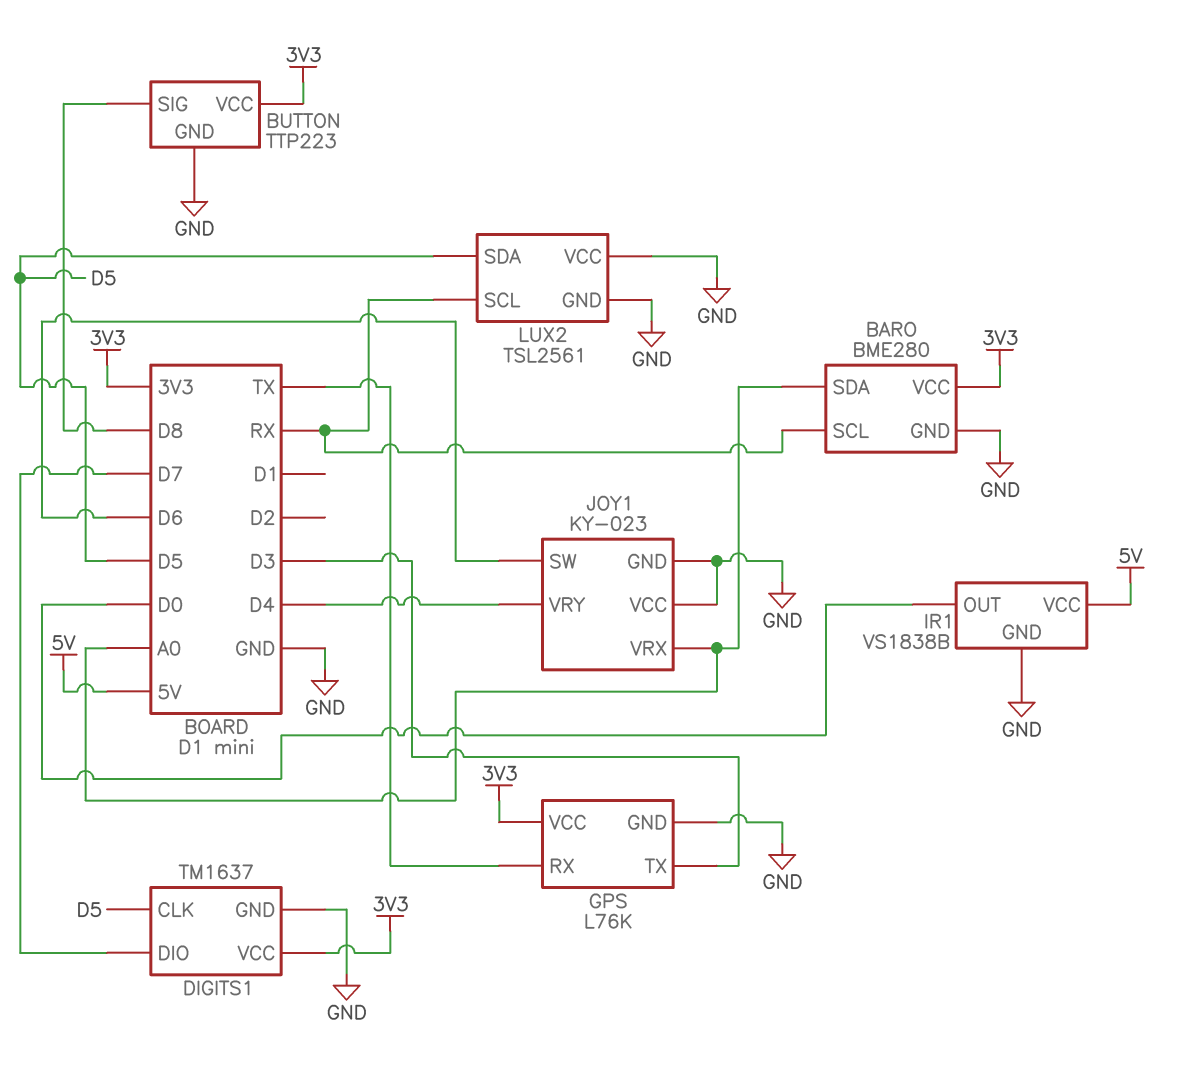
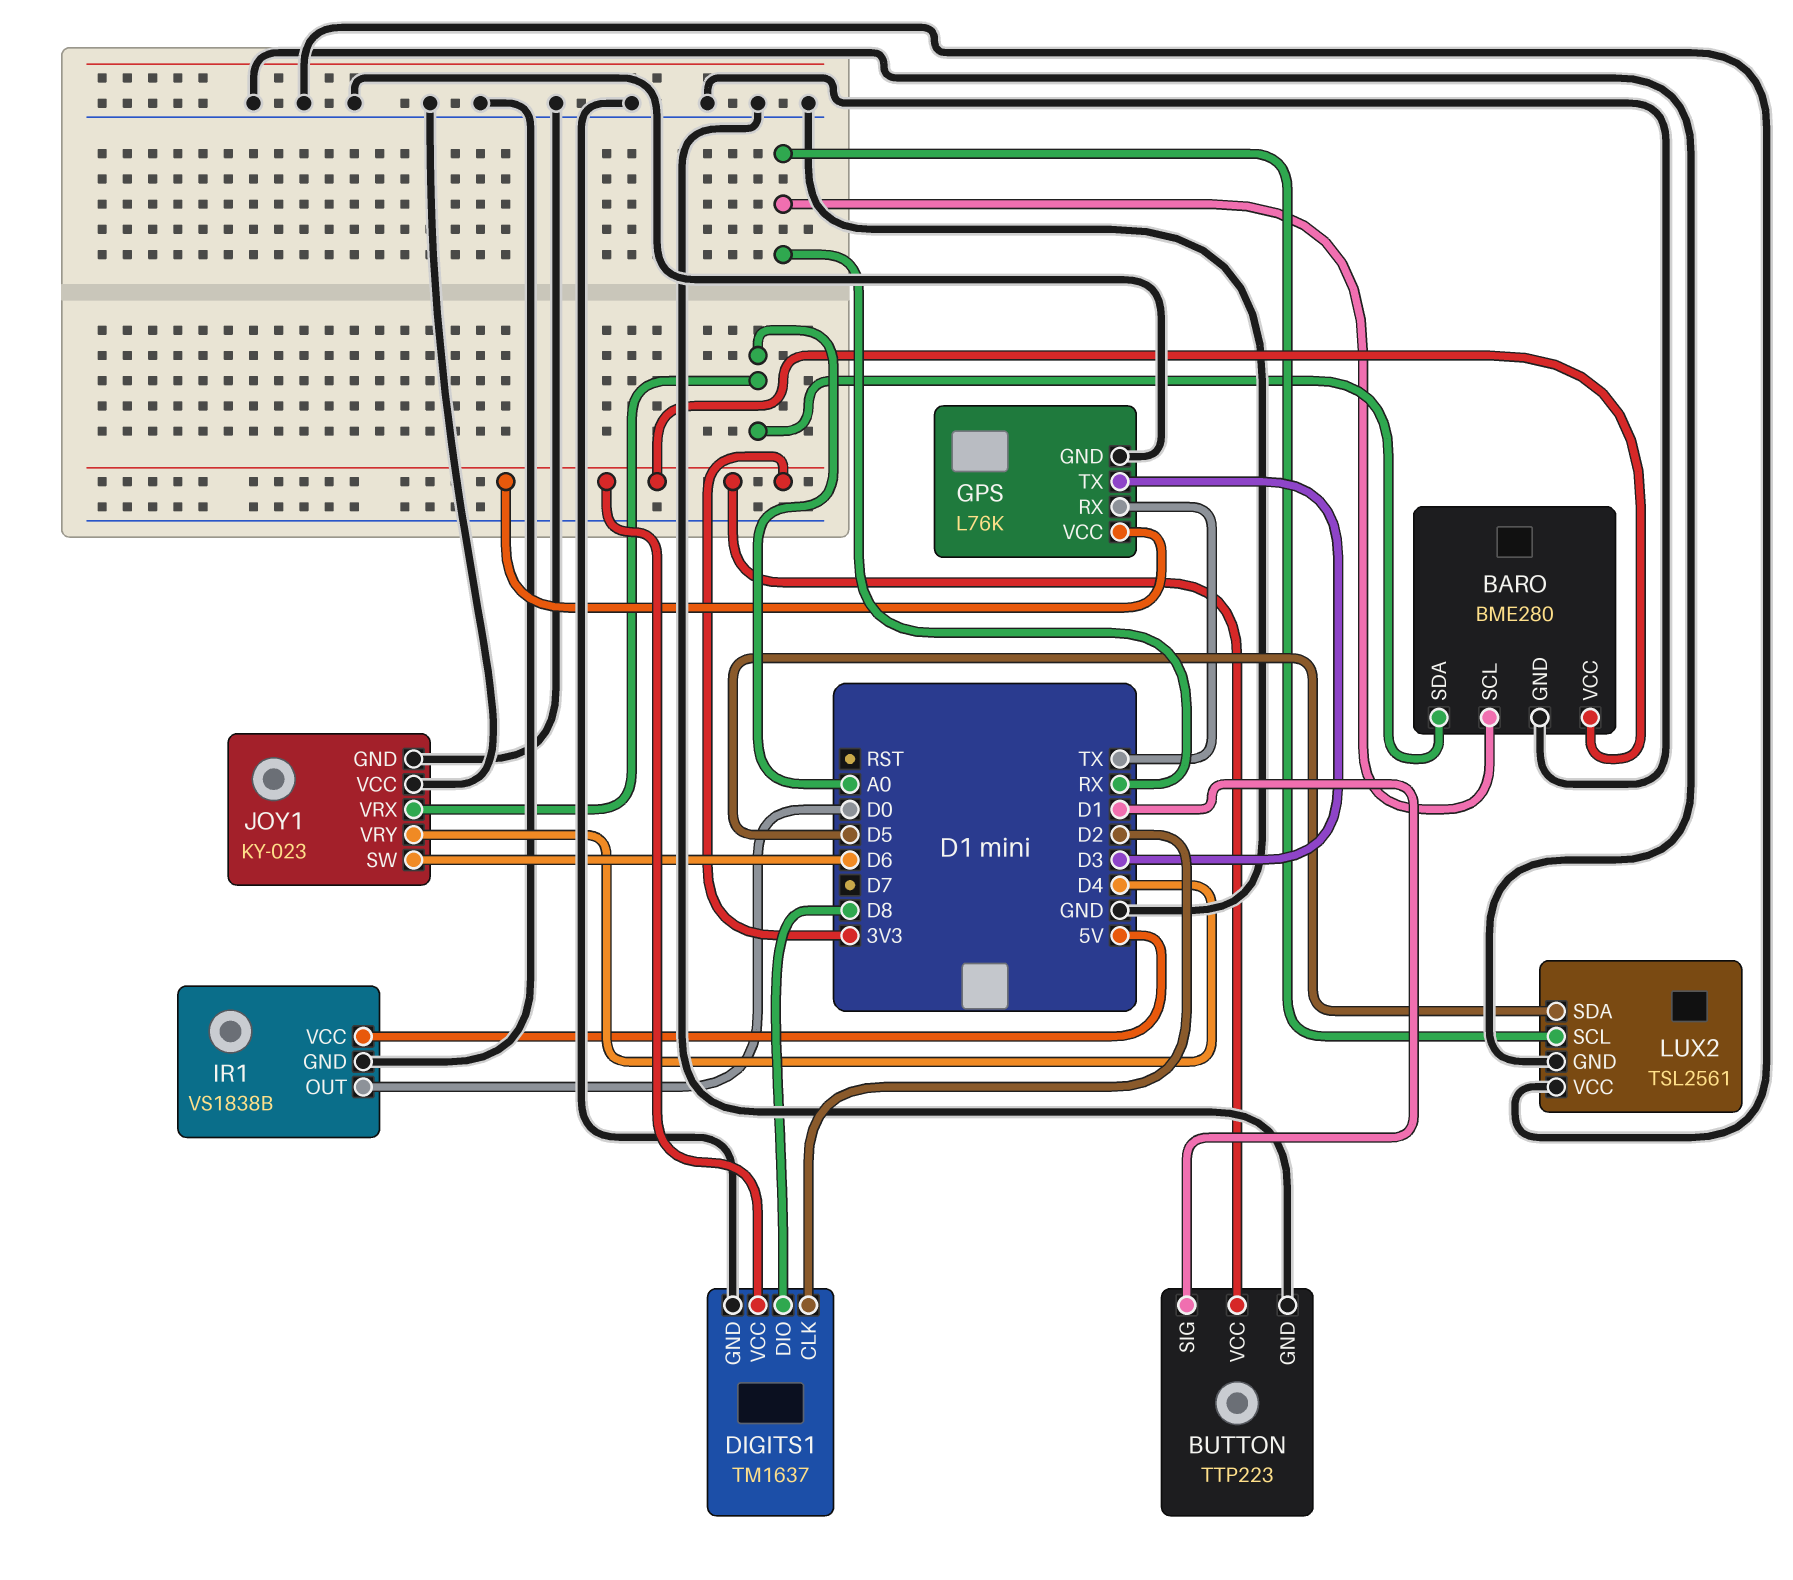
BUTTON pin SIG: D8 -> D1
DIGITS1 pin CLK: D5 -> D2
DIGITS1 pin DIO: D7 -> D8

